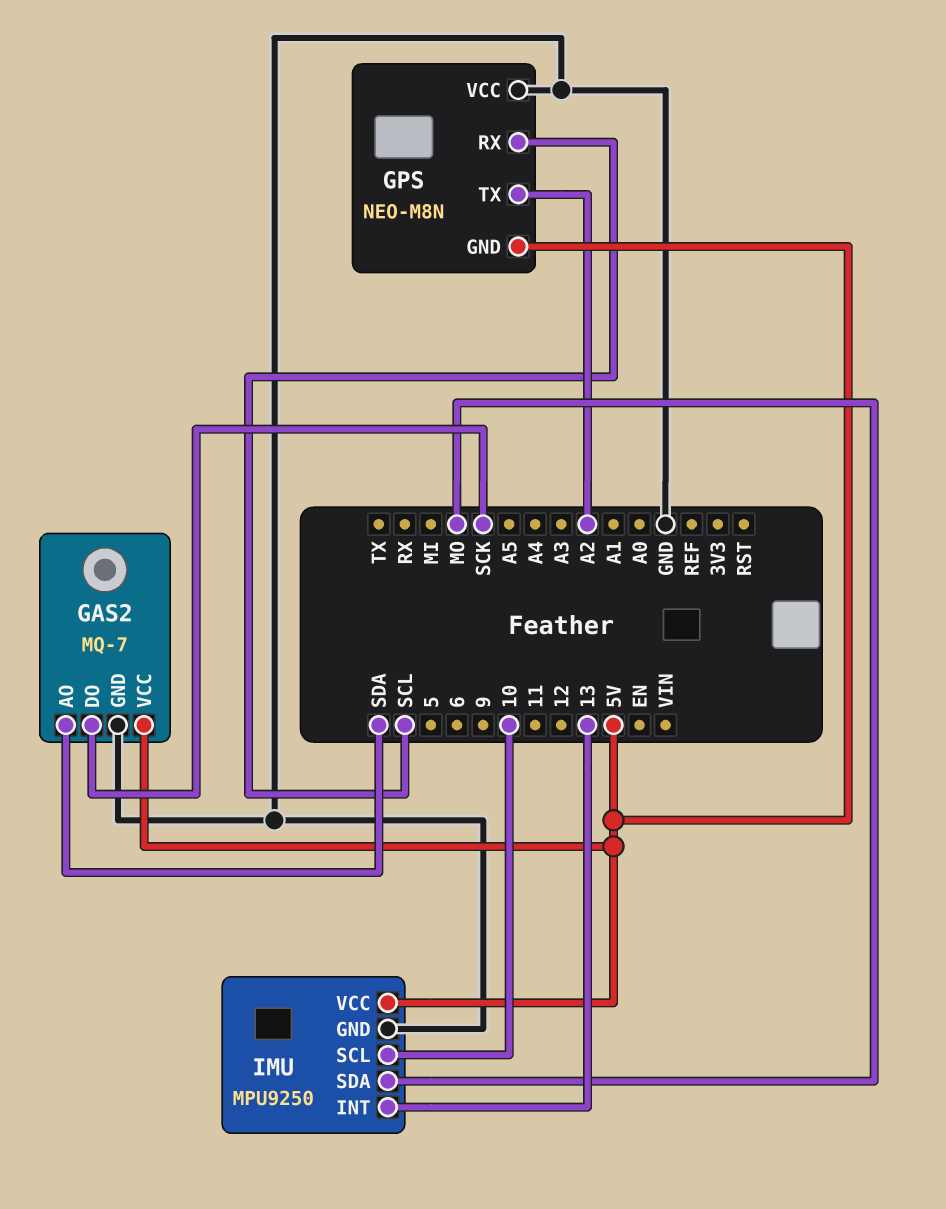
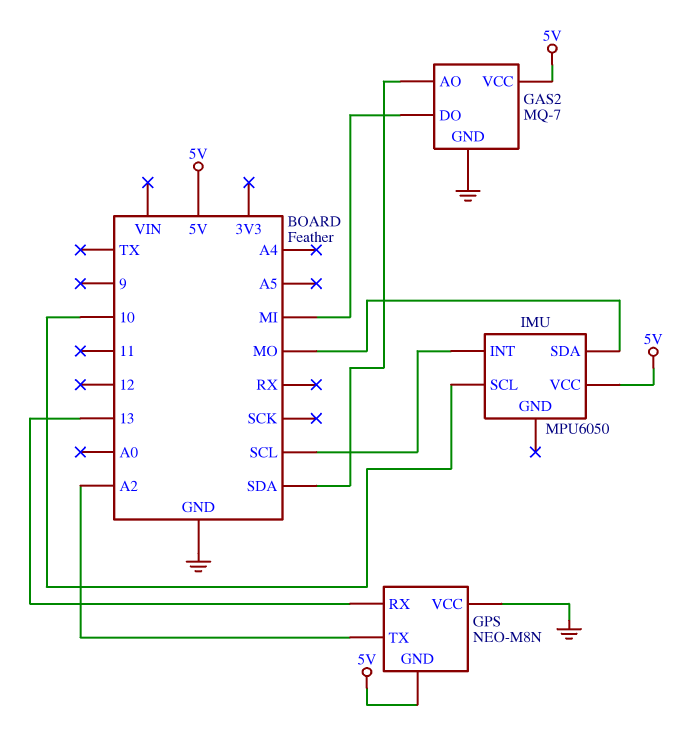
GAS2 pin DO: SCK -> MI
GPS pin RX: SCL -> 13
IMU: MPU9250 -> MPU6050
IMU pin GND: GND -> none
IMU pin INT: 13 -> SCL

